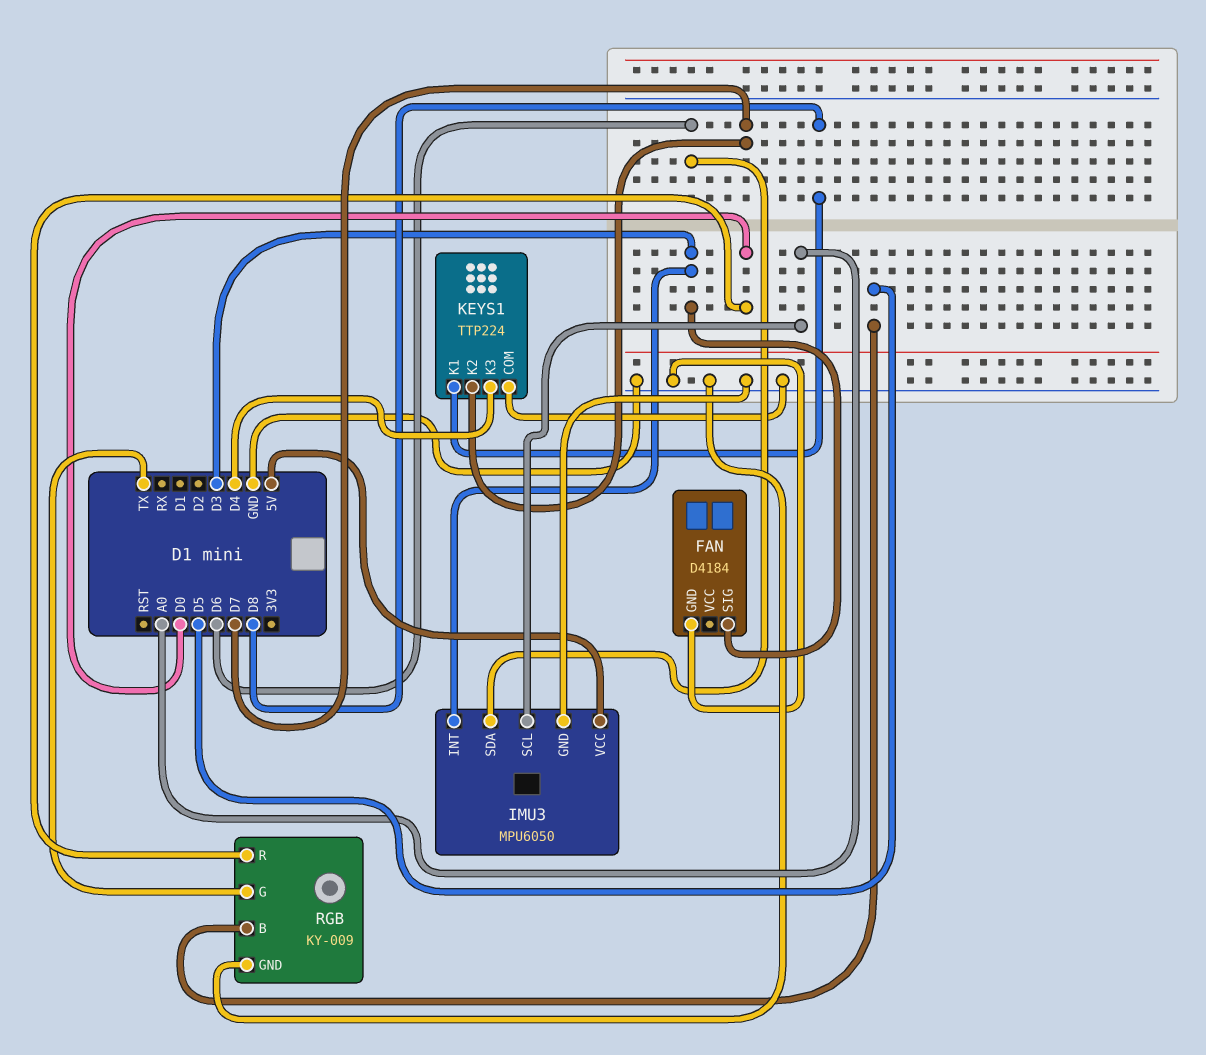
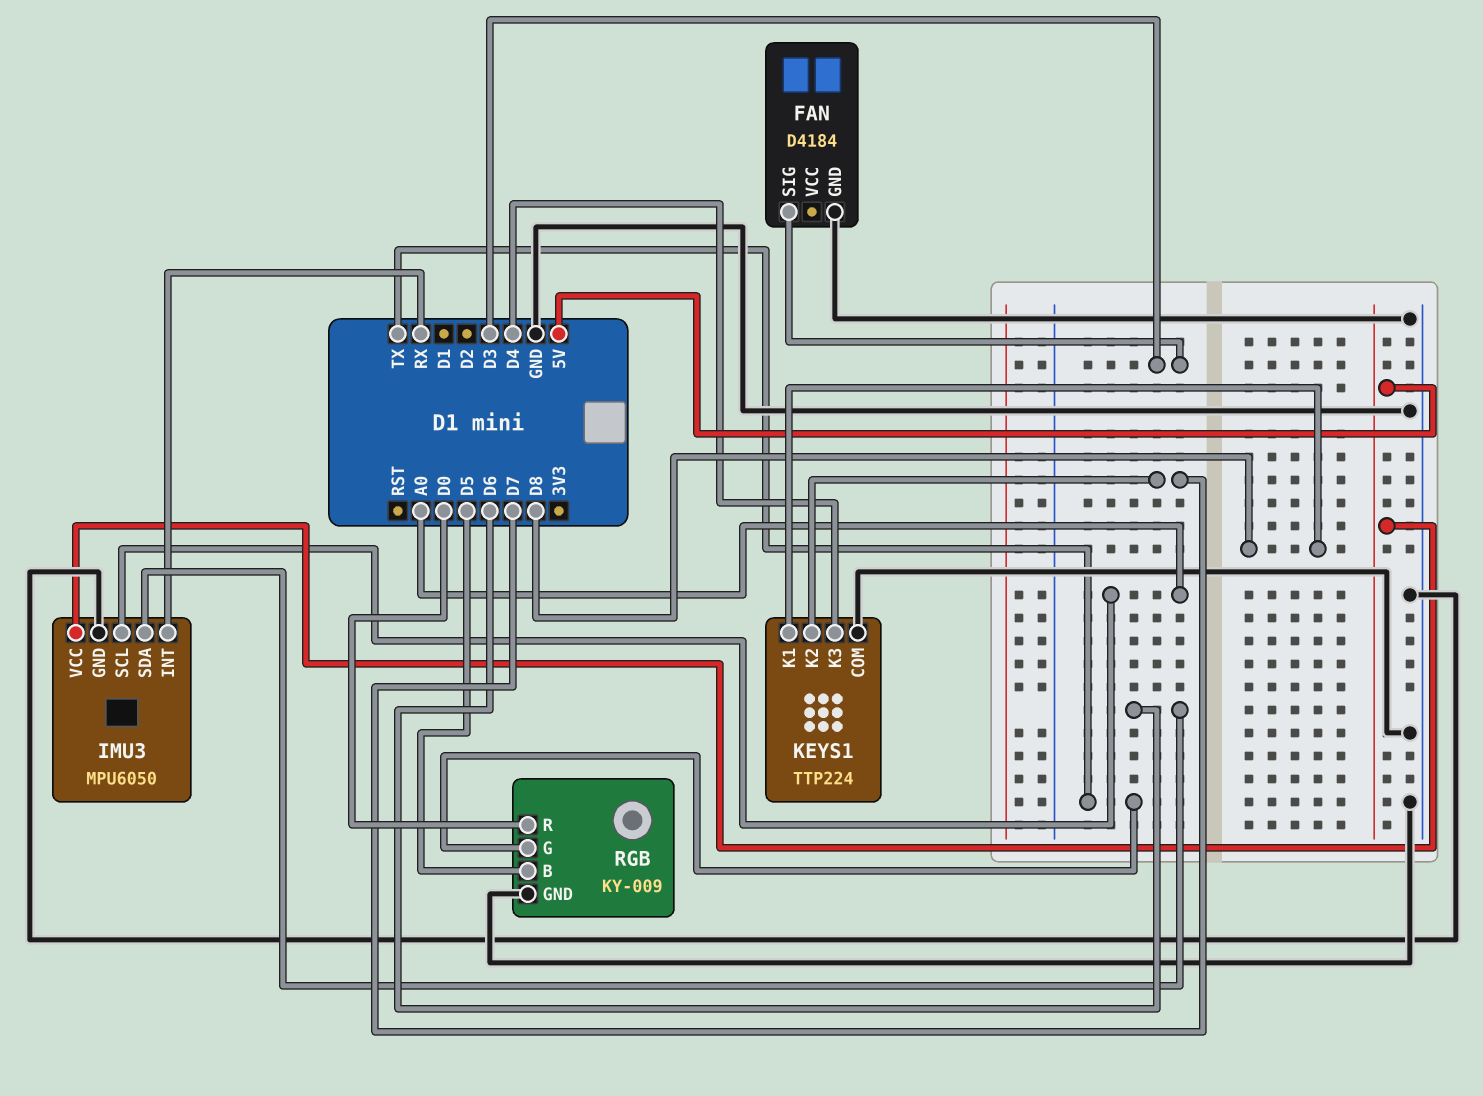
IMU3 pin INT: D3 -> RX

